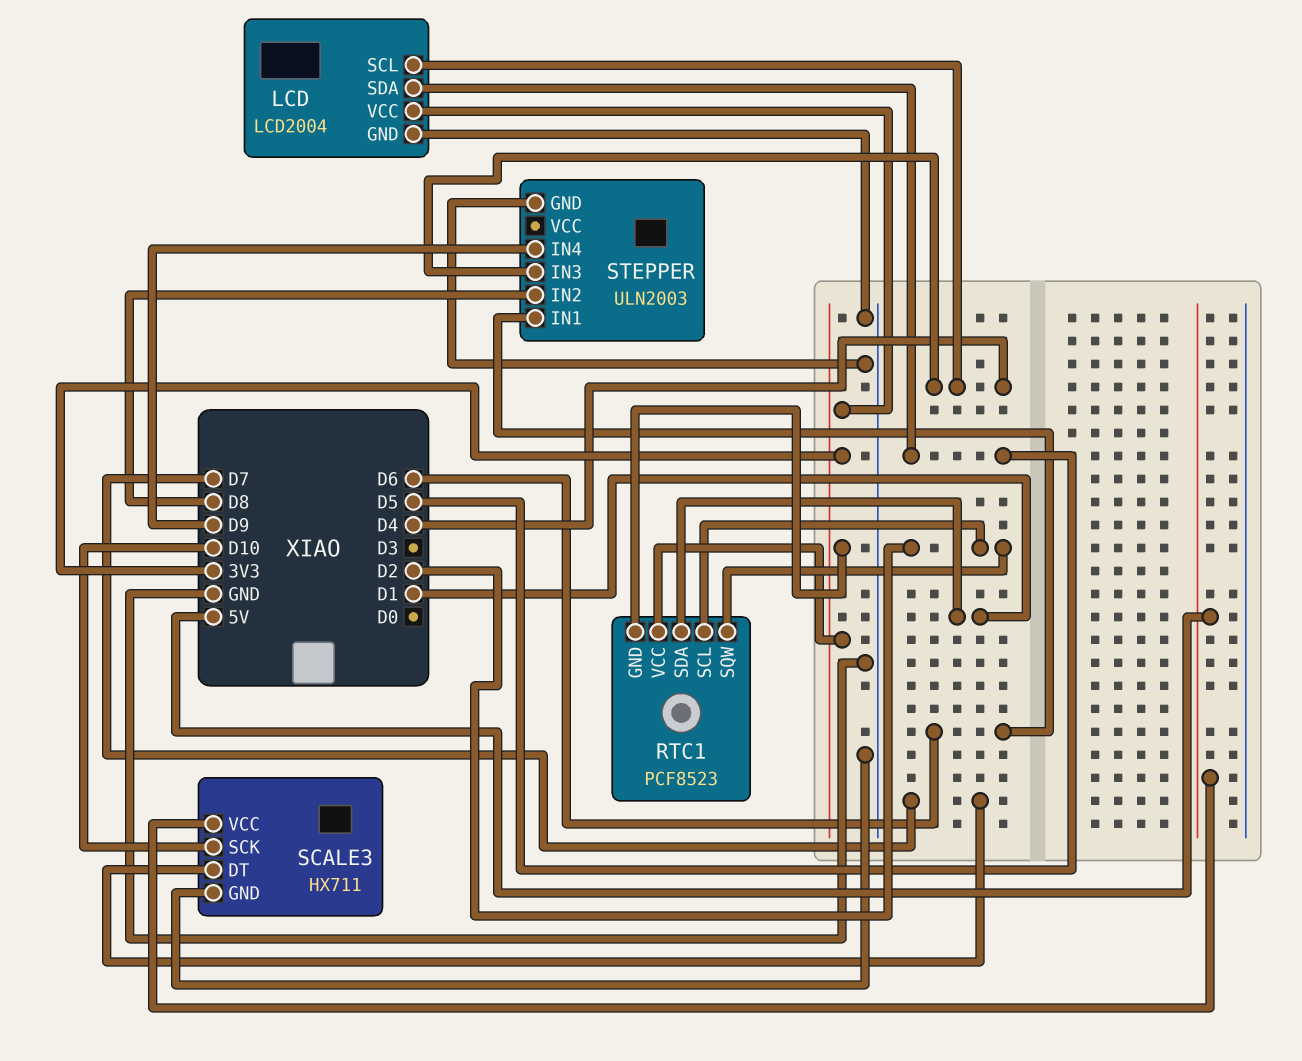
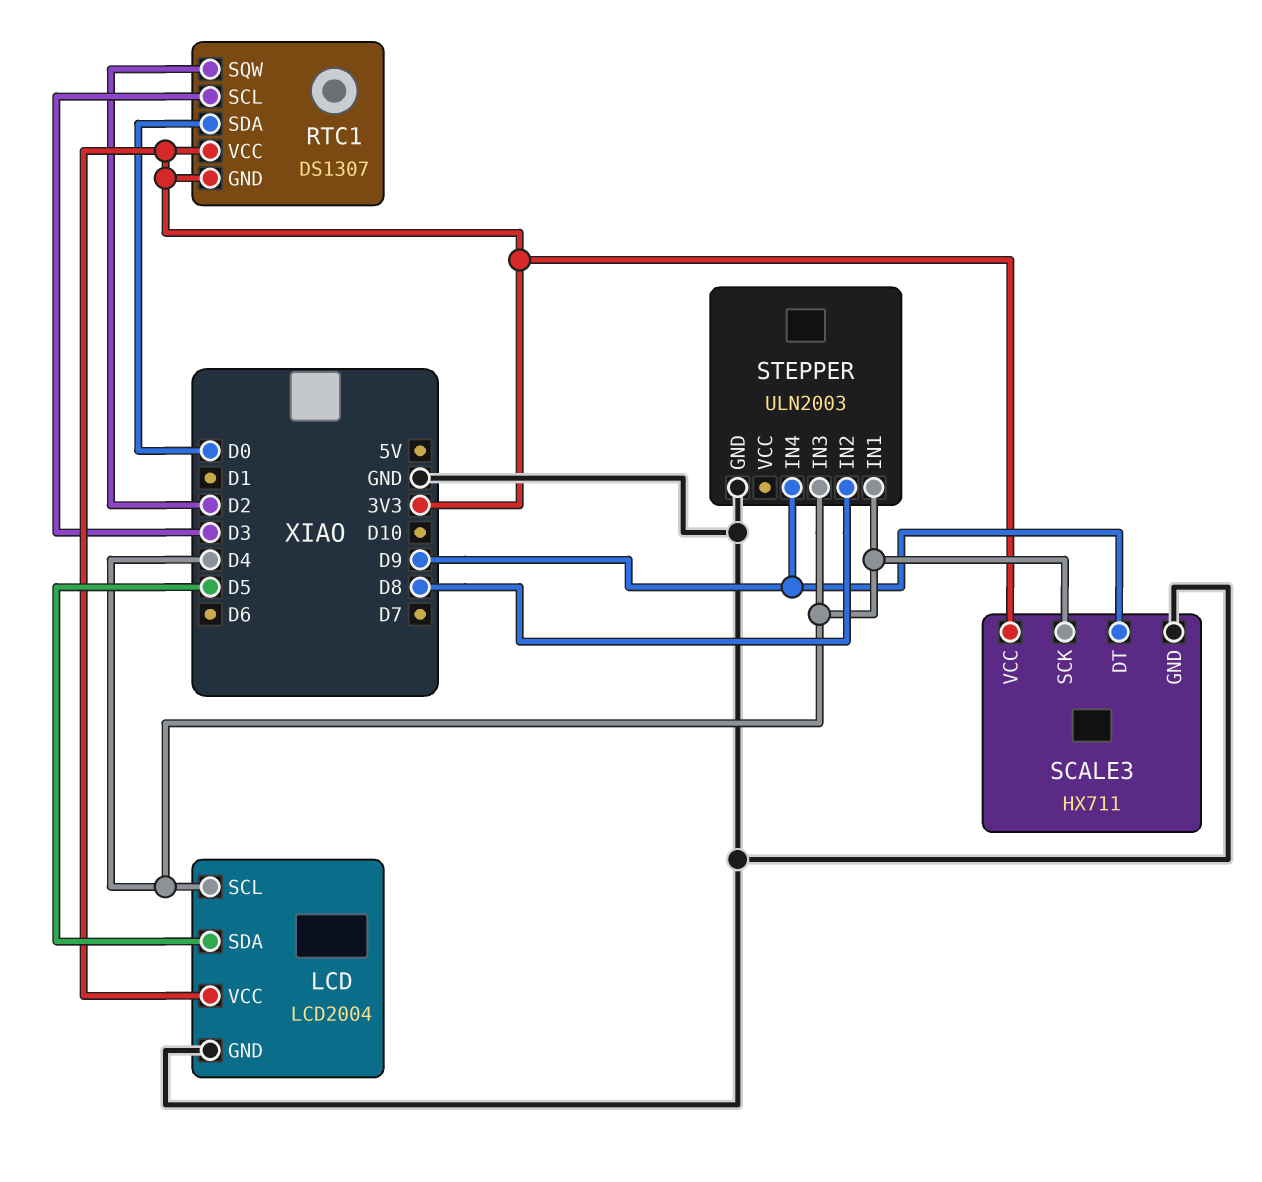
RTC1: PCF8523 -> DS1307
RTC1 pin SCL: D2 -> D3
RTC1 pin SDA: D1 -> D0
SCALE3 pin DT: D7 -> D9
SCALE3 pin SCK: D10 -> D4
SCALE3 pin VCC: 5V -> 3V3
STEPPER pin IN1: D6 -> D4

